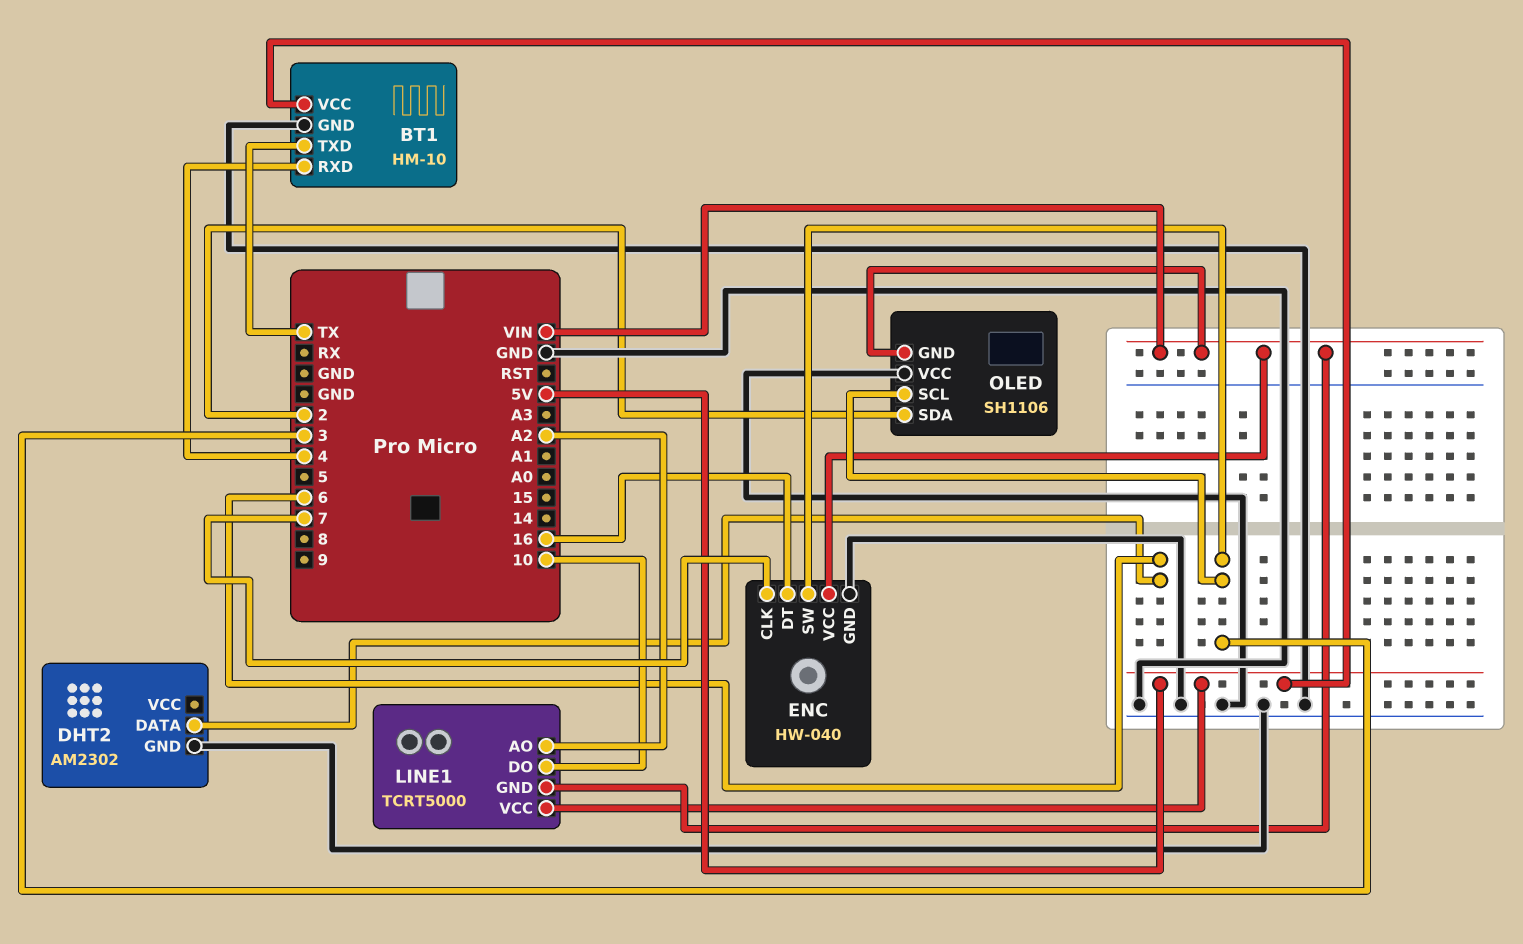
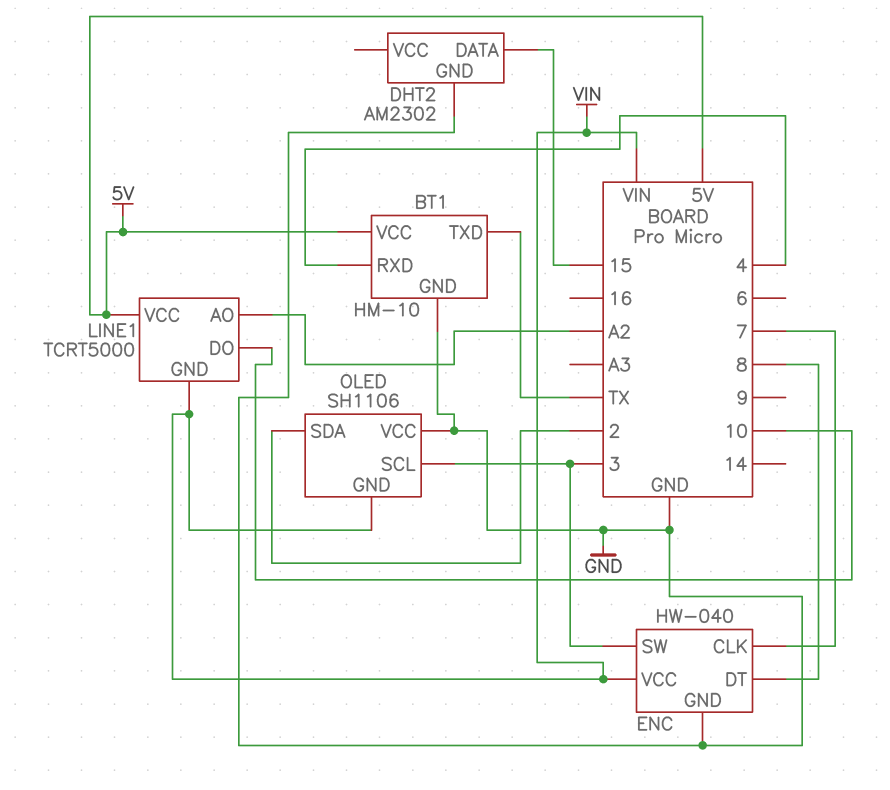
DHT2 pin DATA: 6 -> 15
ENC pin DT: 16 -> 8

